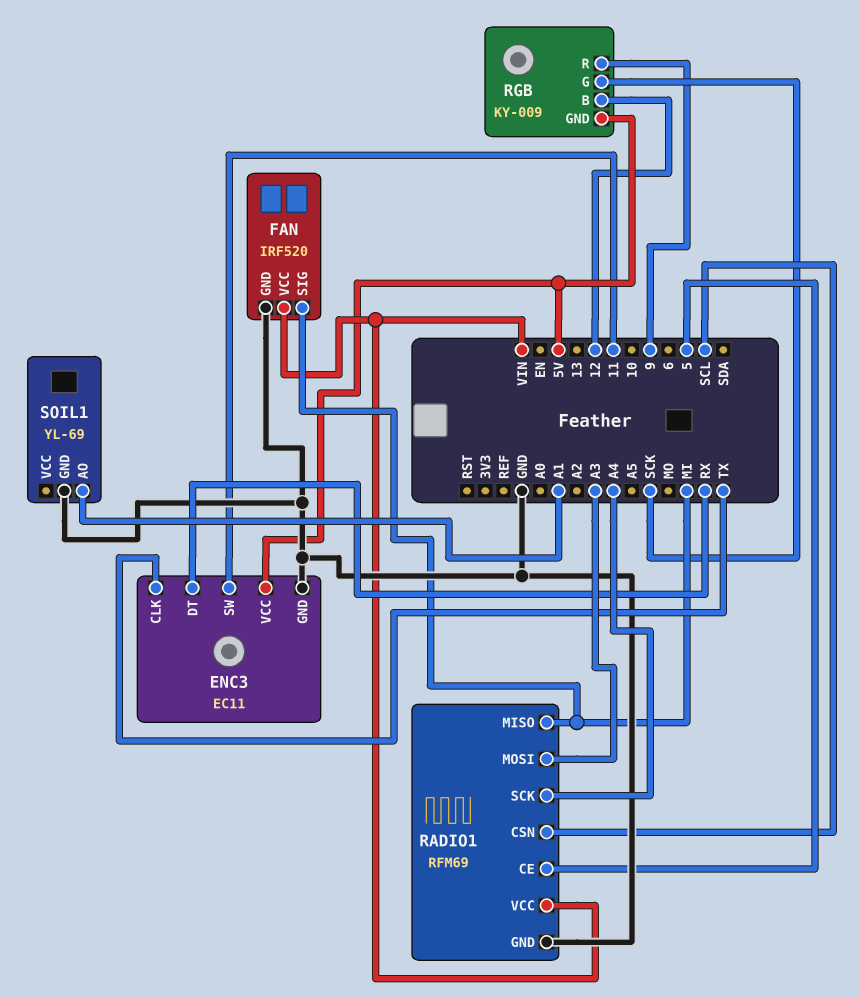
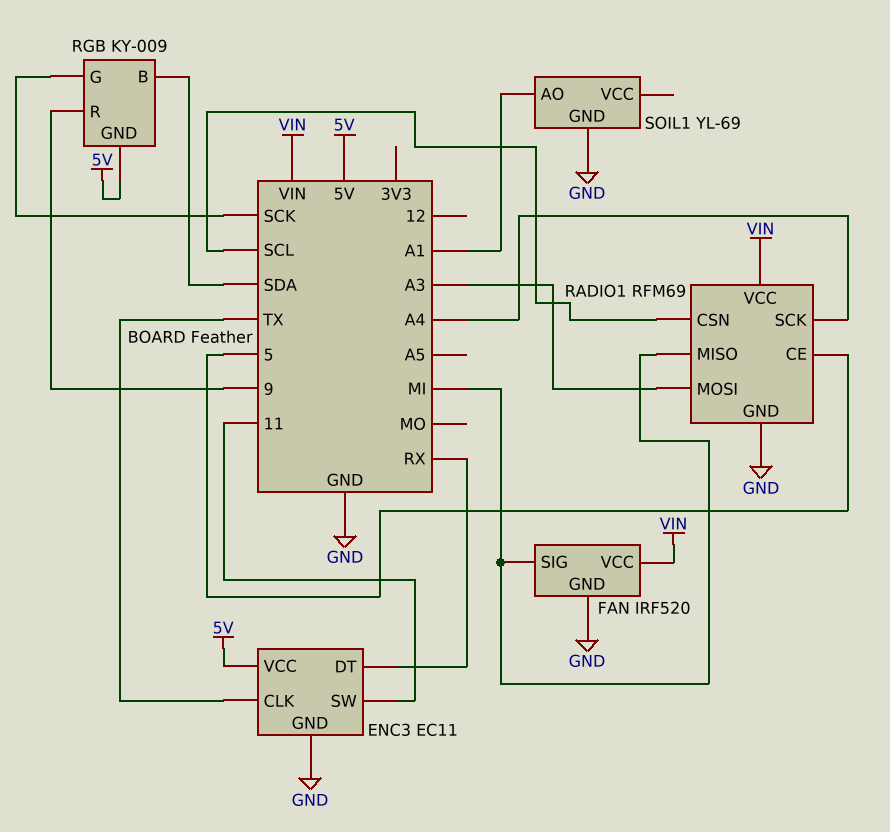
RGB pin B: 12 -> SDA

